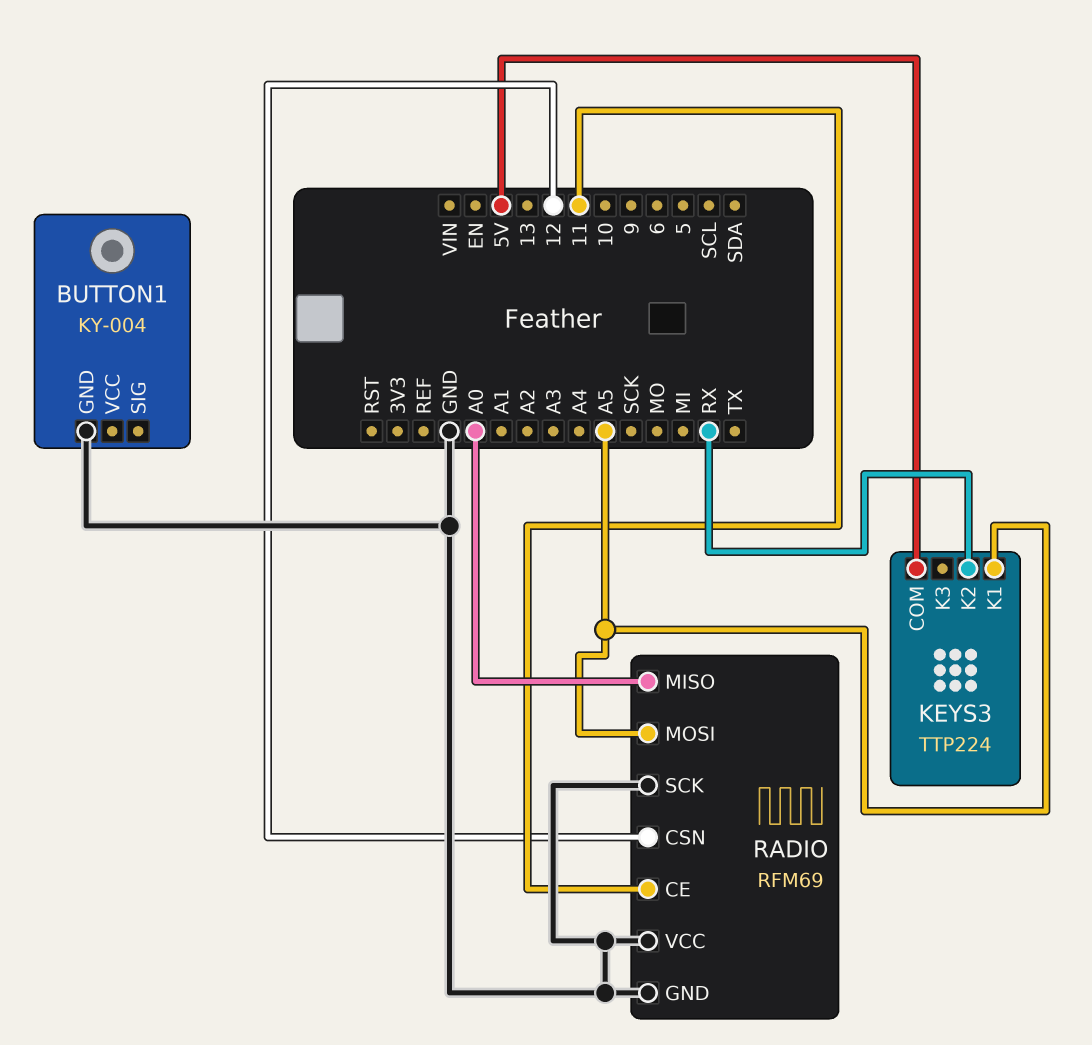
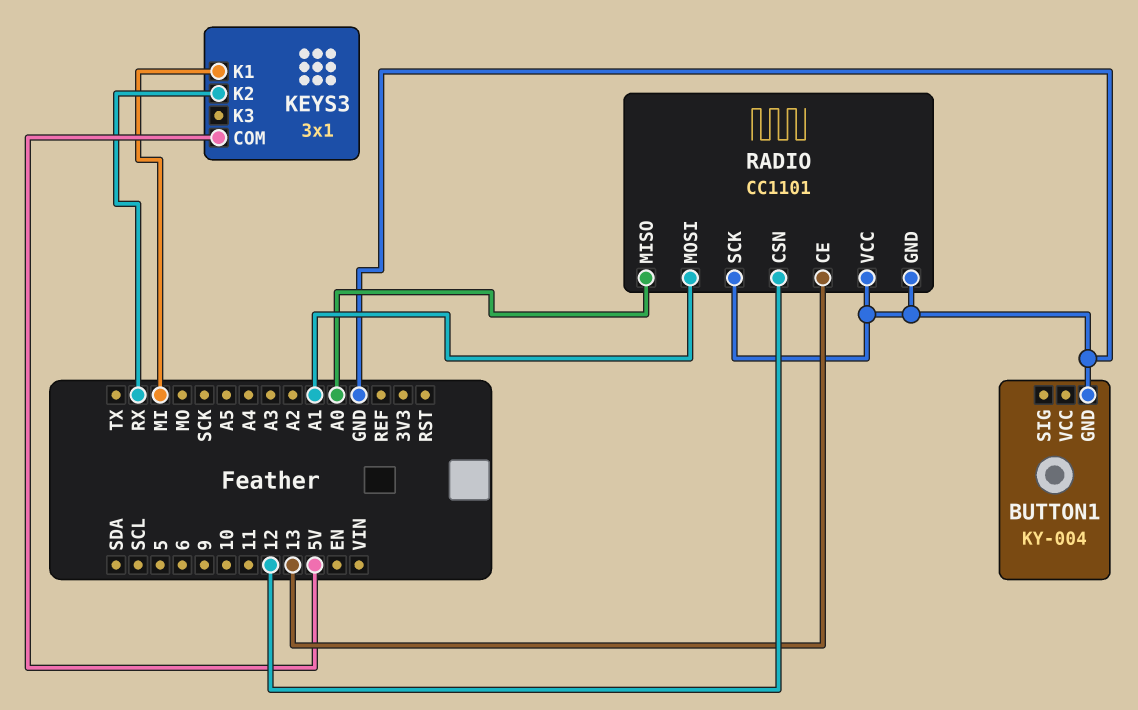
KEYS3: TTP224 -> 3x1
KEYS3 pin K1: A5 -> MI
RADIO: RFM69 -> CC1101
RADIO pin CE: 11 -> 13
RADIO pin MOSI: A5 -> A1

